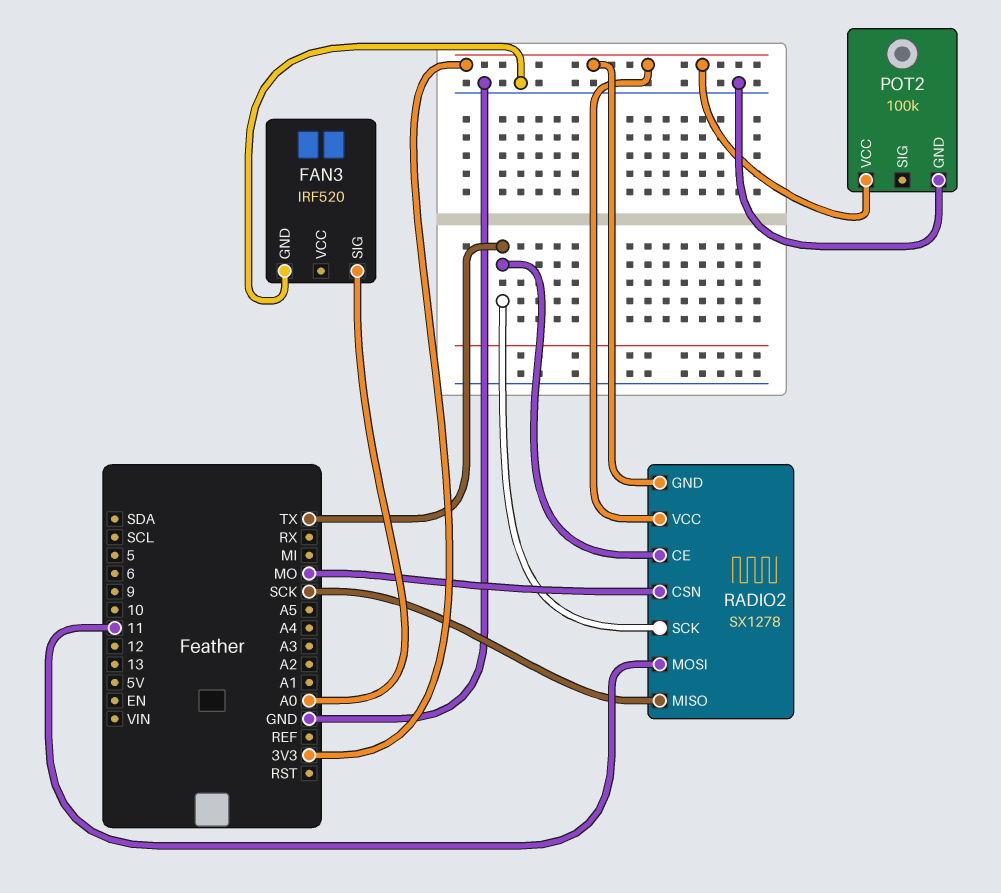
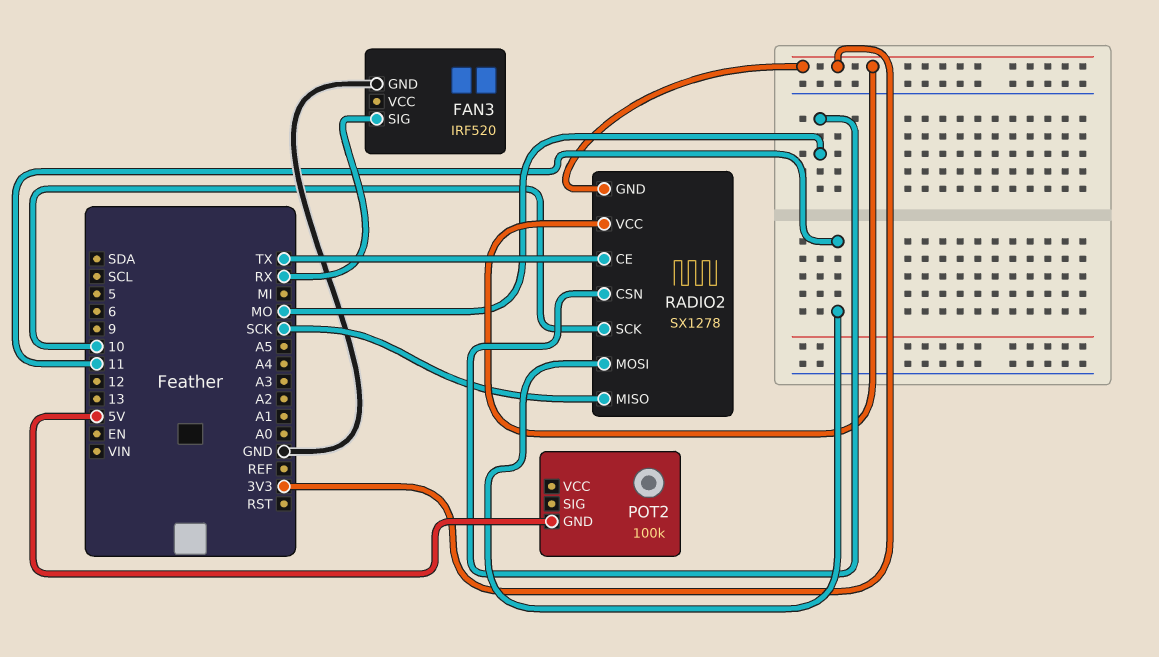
FAN3 pin SIG: A0 -> RX
POT2 pin GND: GND -> 5V
POT2 pin VCC: 3V3 -> none
RADIO2 pin SCK: TX -> 10

